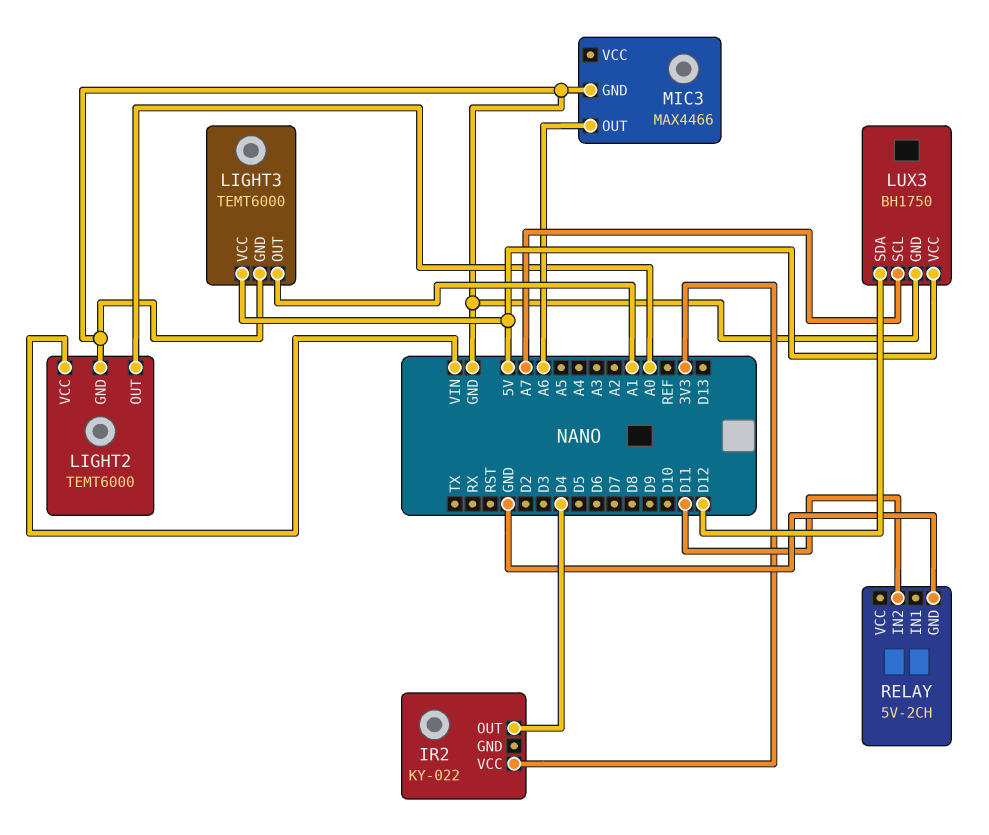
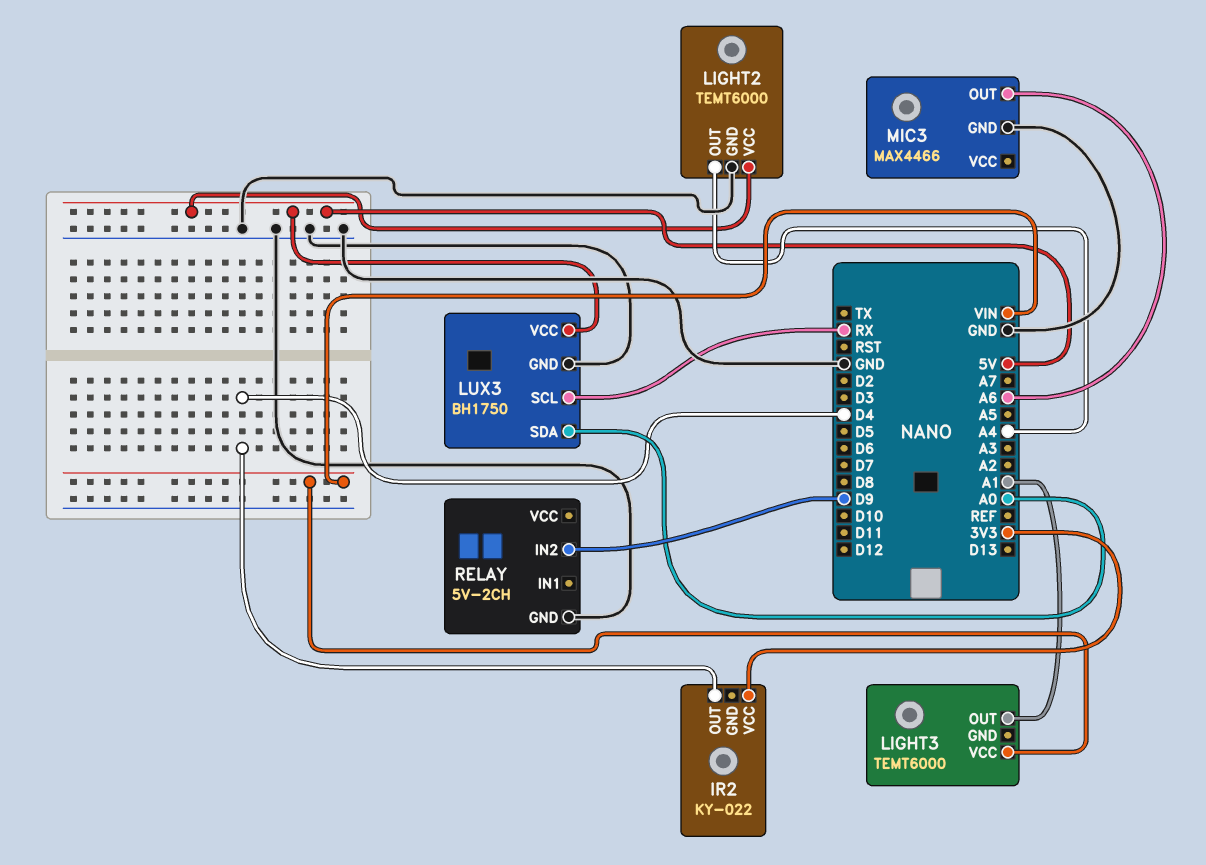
LIGHT2 pin OUT: A0 -> A4
LIGHT2 pin VCC: VIN -> 5V
LIGHT3 pin GND: GND -> none
LIGHT3 pin VCC: 5V -> VIN
LUX3 pin SCL: A7 -> RX
LUX3 pin SDA: D12 -> A0
RELAY pin IN2: D11 -> D9

